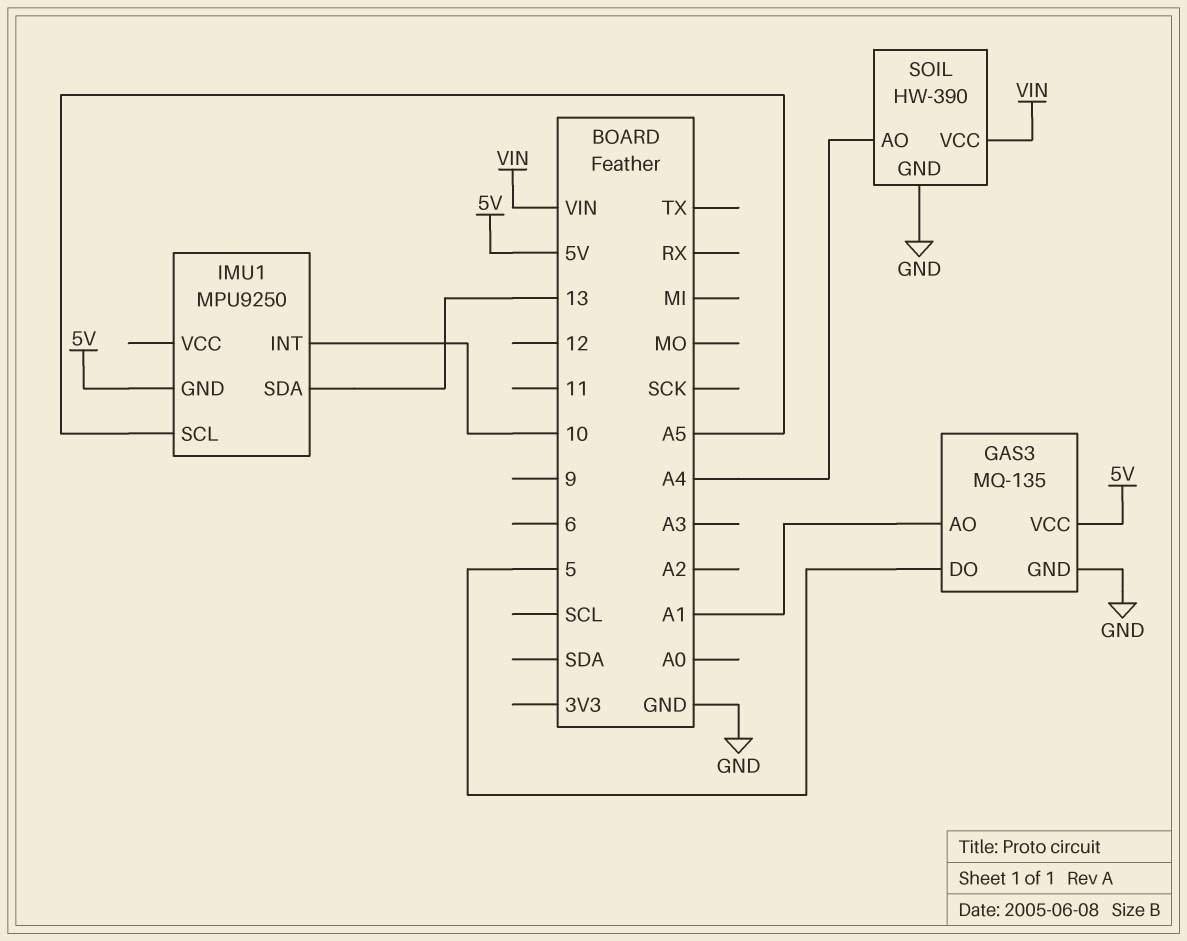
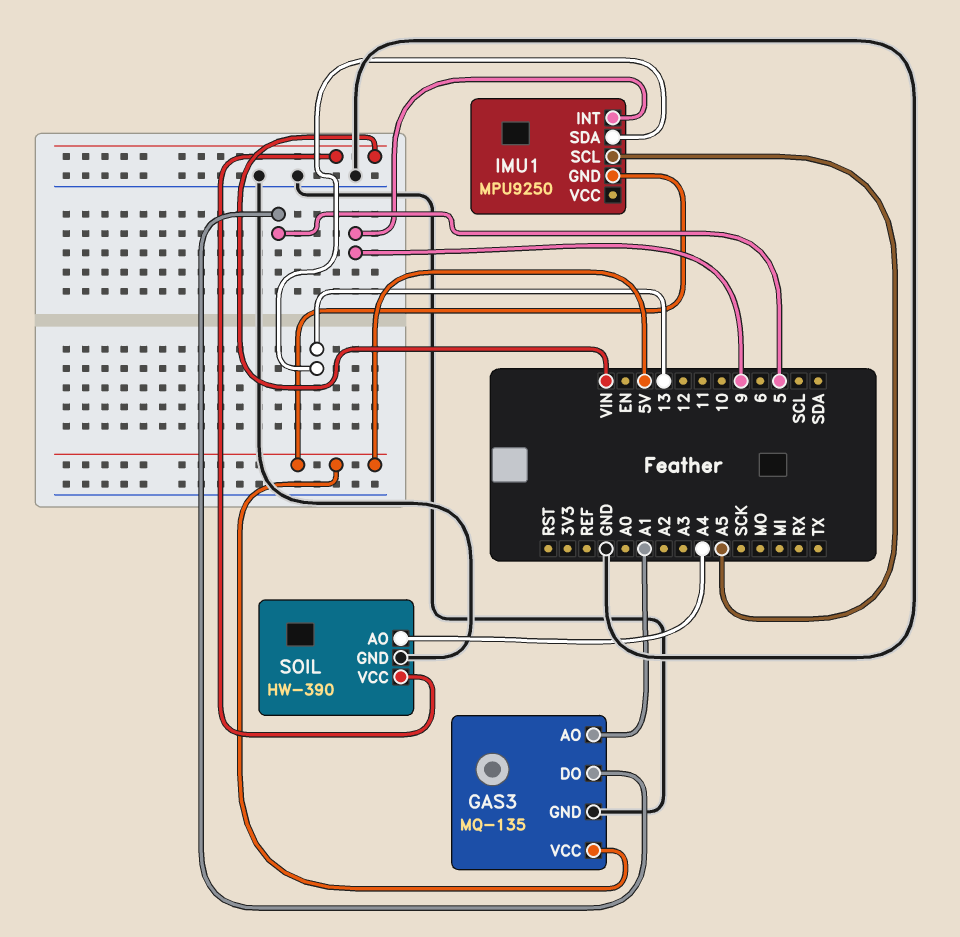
IMU1 pin INT: 10 -> 9

